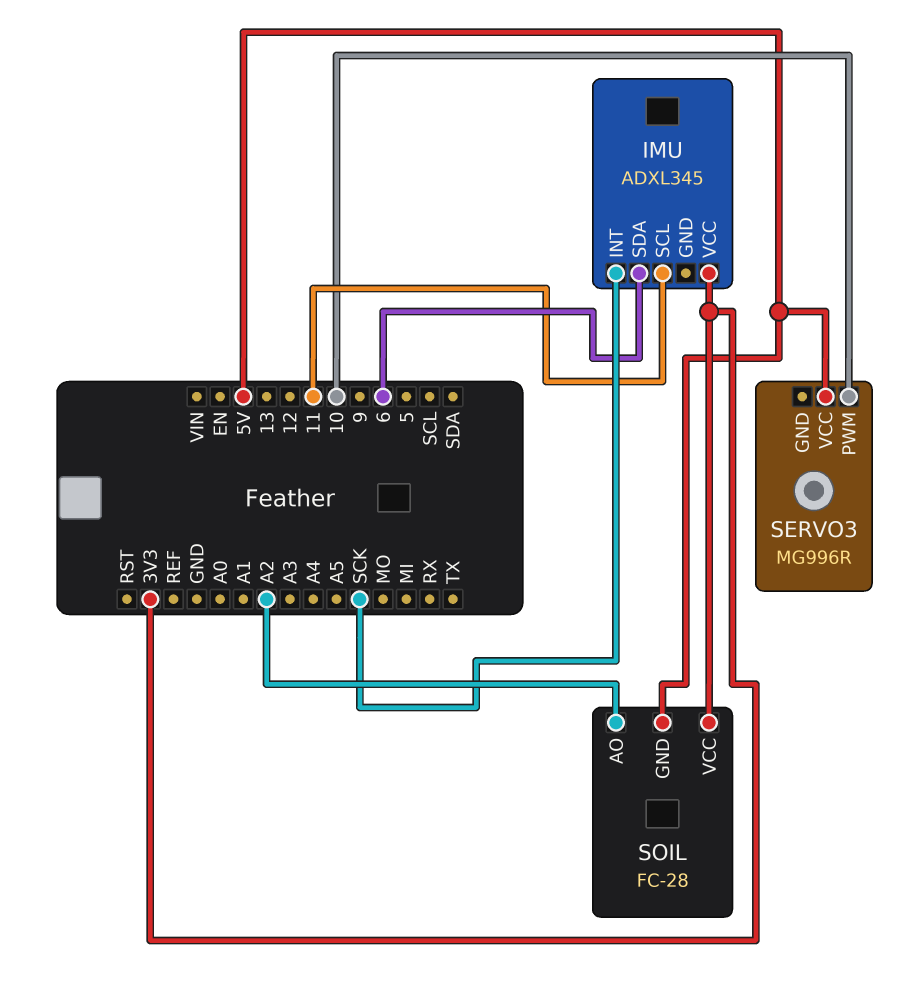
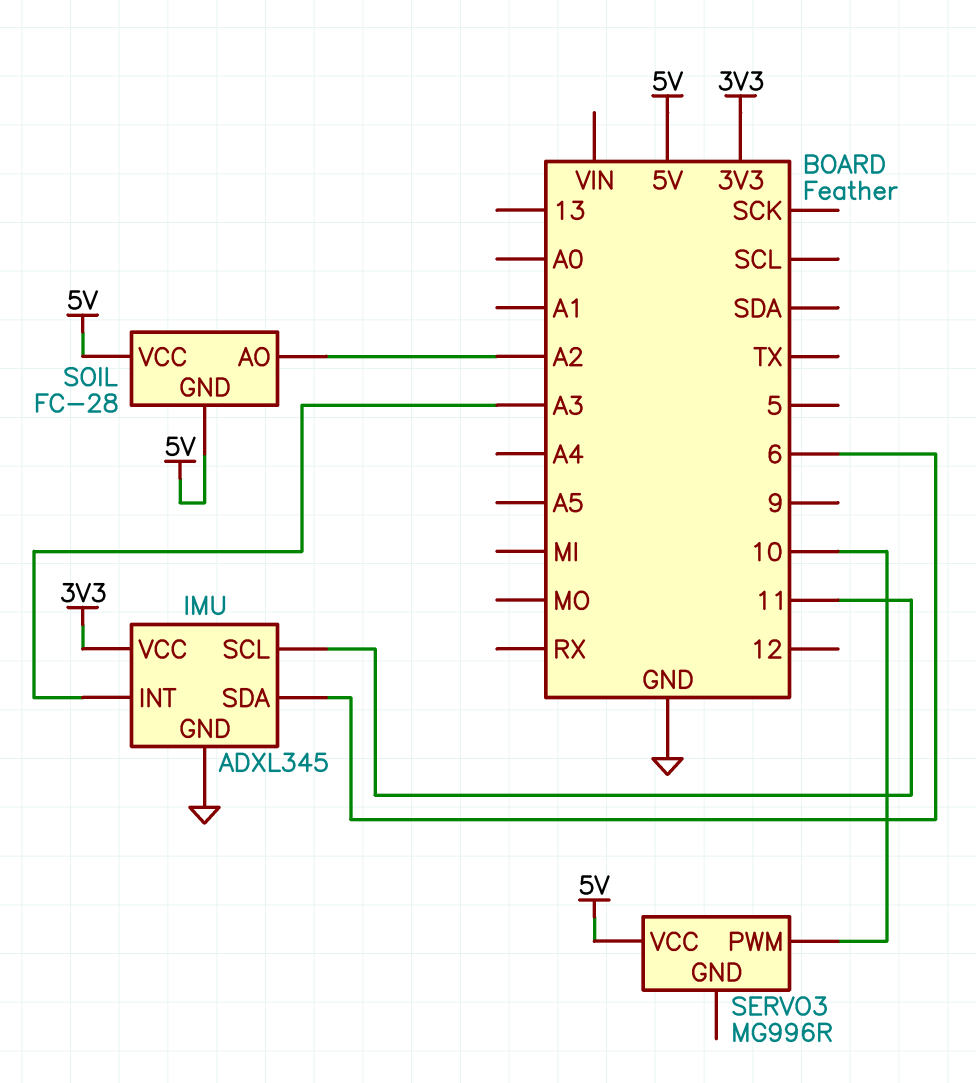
IMU pin GND: none -> GND
IMU pin INT: SCK -> A3
SOIL pin VCC: 3V3 -> 5V

